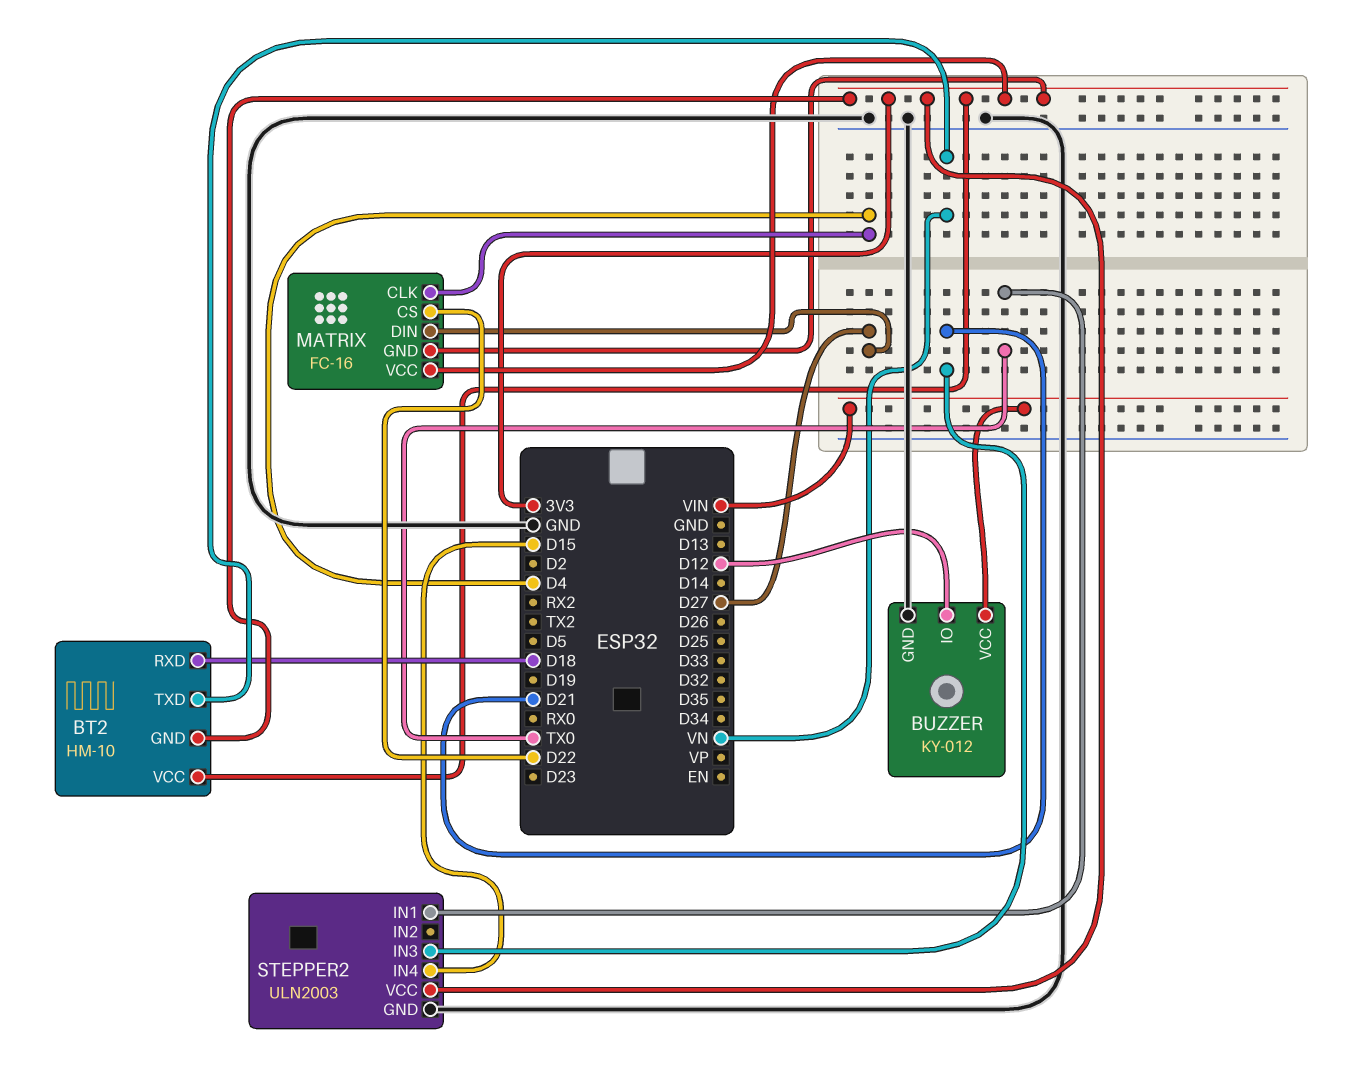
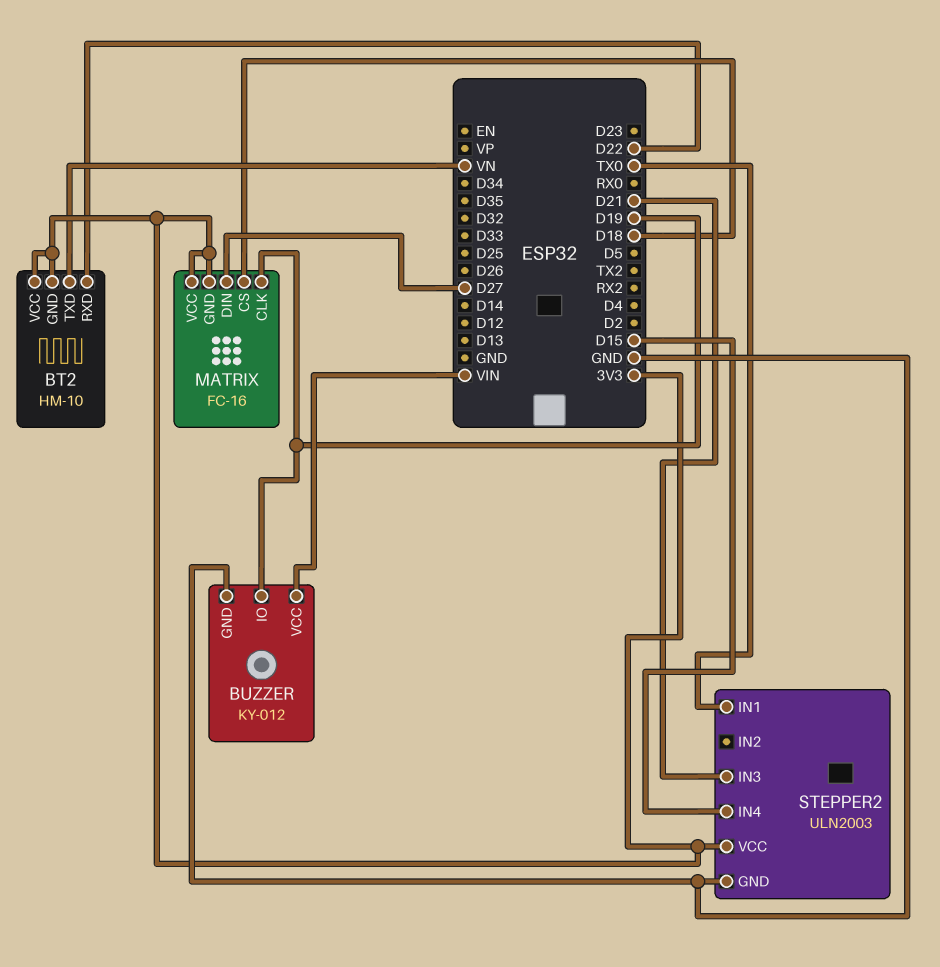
BT2 pin RXD: D18 -> D22
BUZZER pin IO: D12 -> D19
MATRIX pin CLK: D4 -> D19
MATRIX pin CS: D22 -> D18

